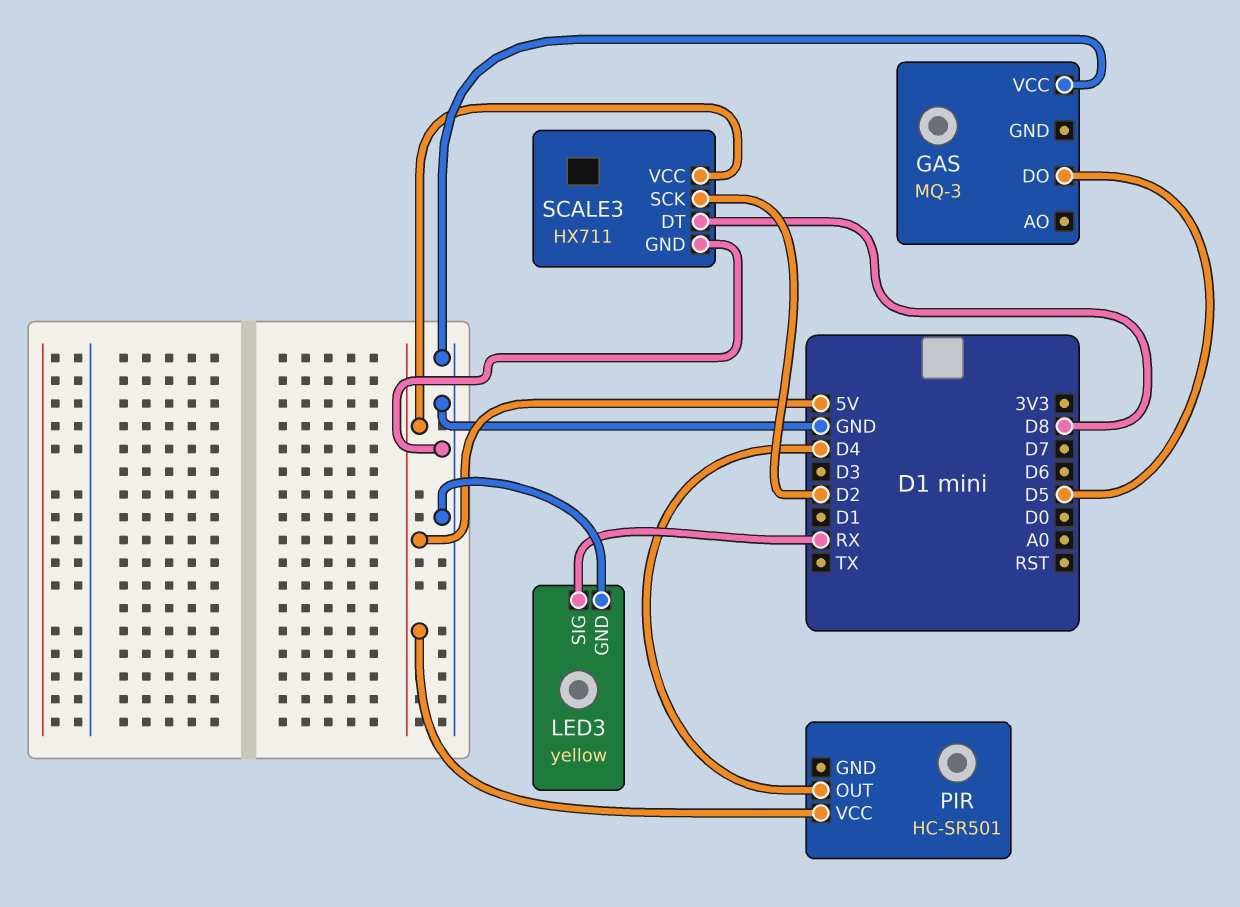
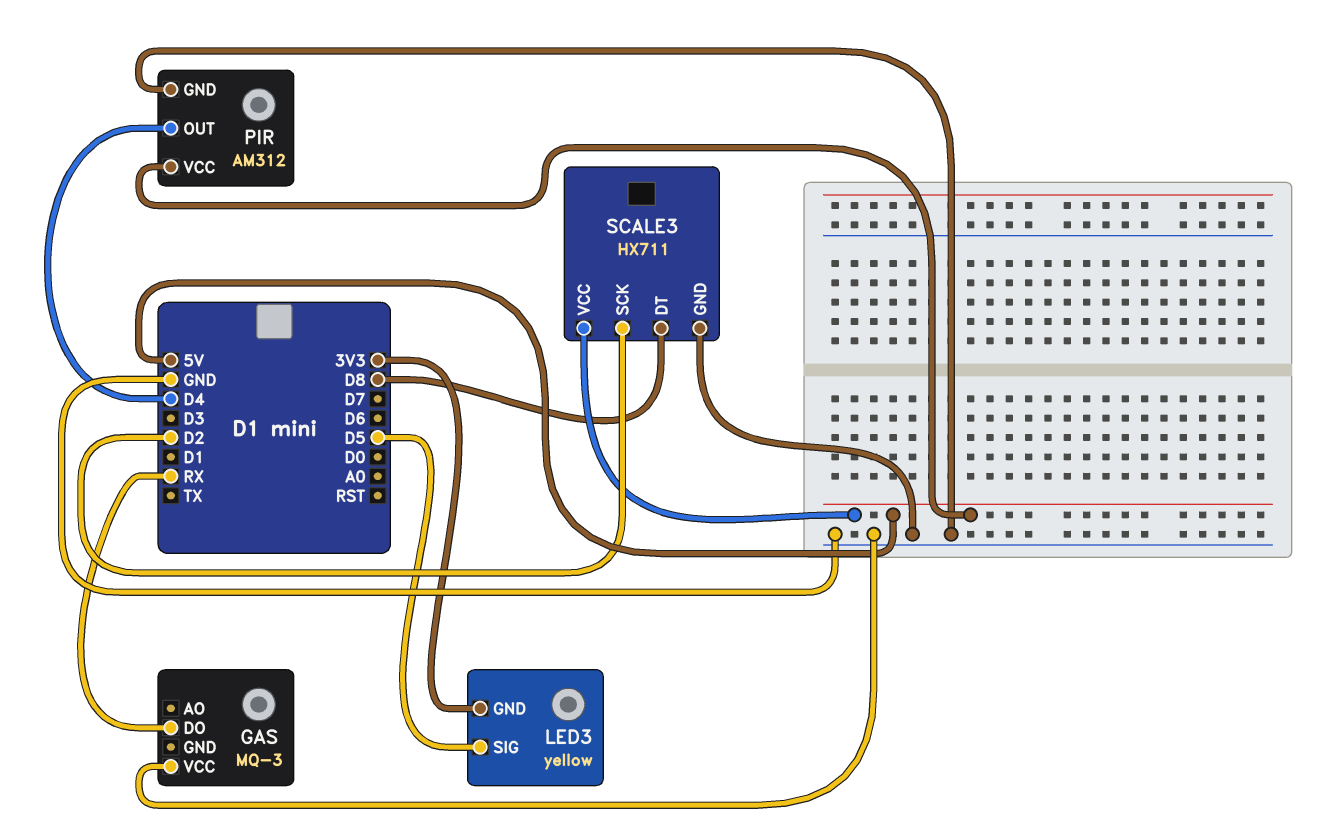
GAS pin DO: D5 -> RX
LED3 pin GND: GND -> 3V3
LED3 pin SIG: RX -> D5
PIR: HC-SR501 -> AM312
PIR pin GND: none -> GND

